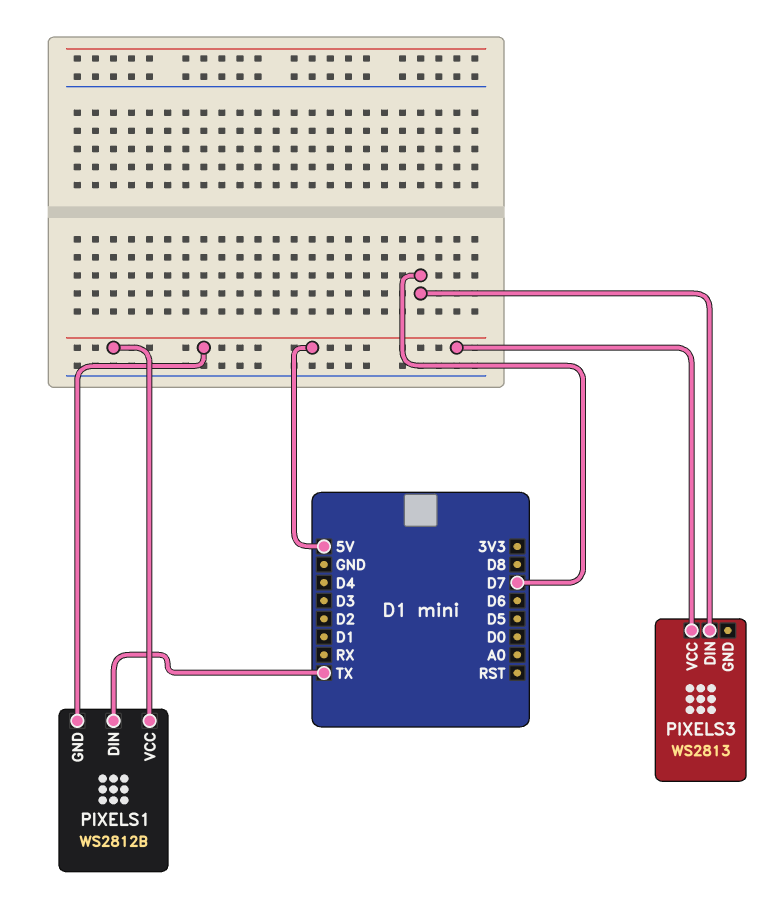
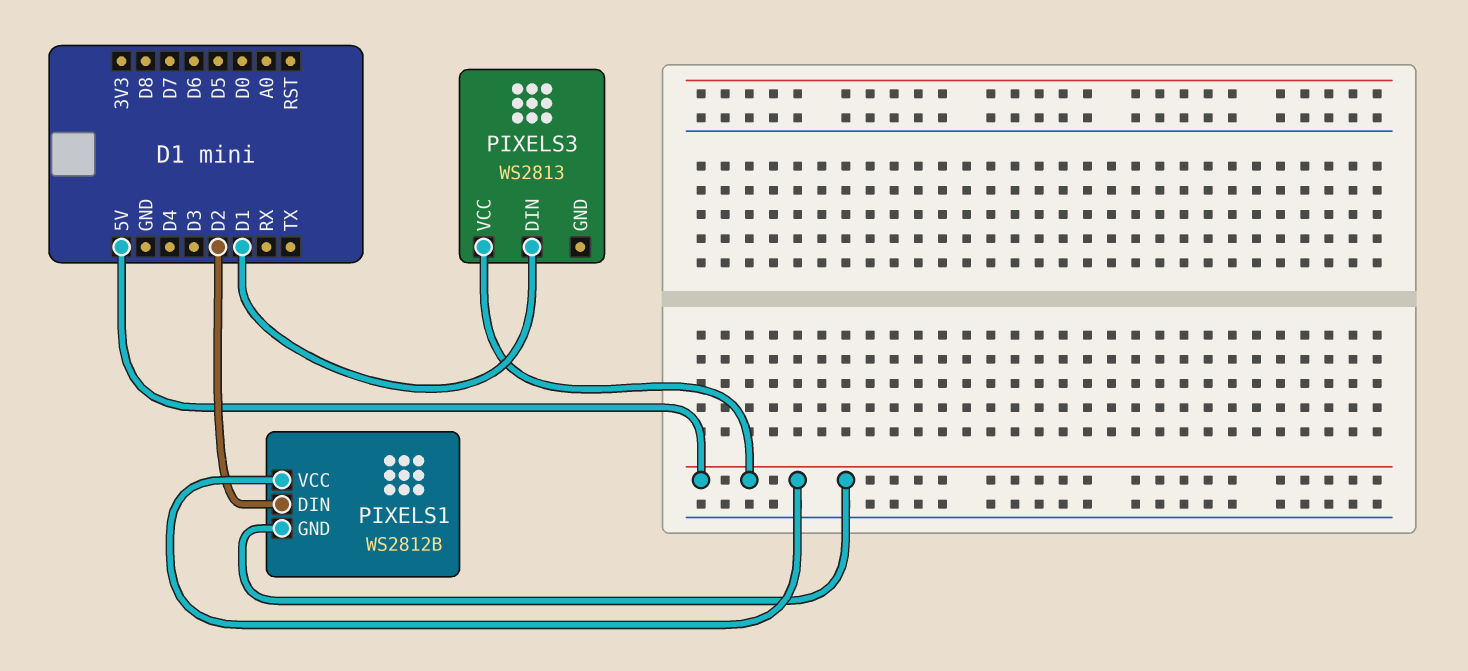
PIXELS1 pin DIN: TX -> D2
PIXELS3 pin DIN: D7 -> D1

